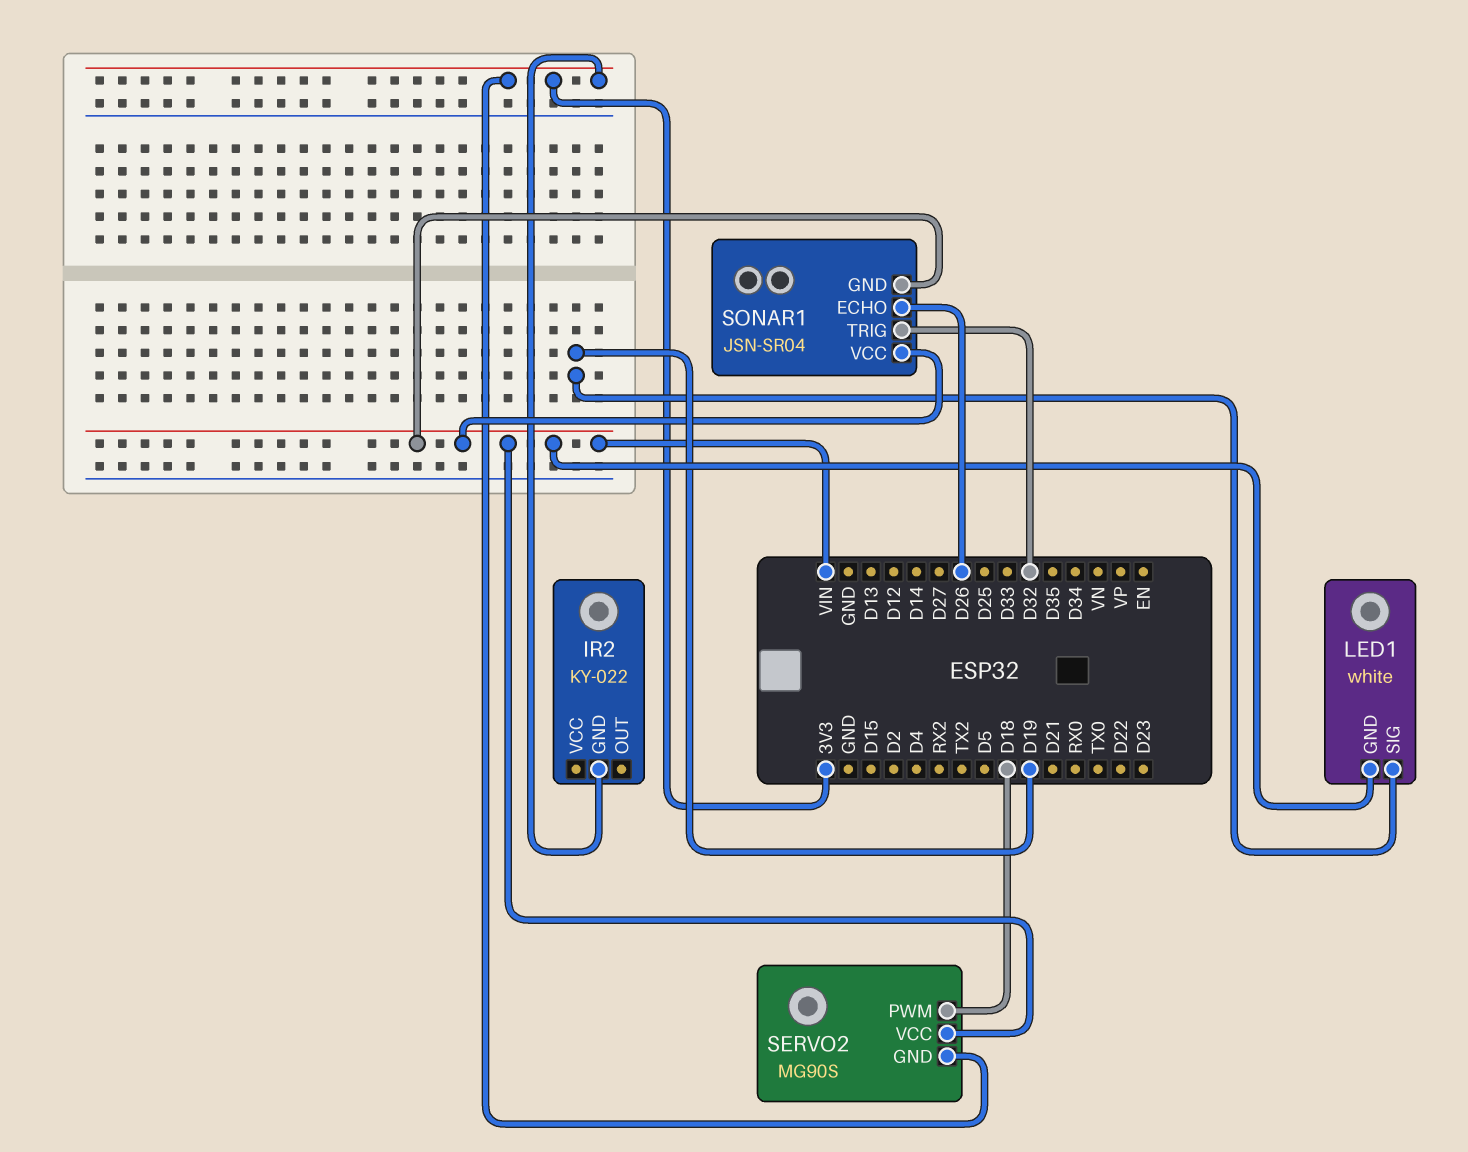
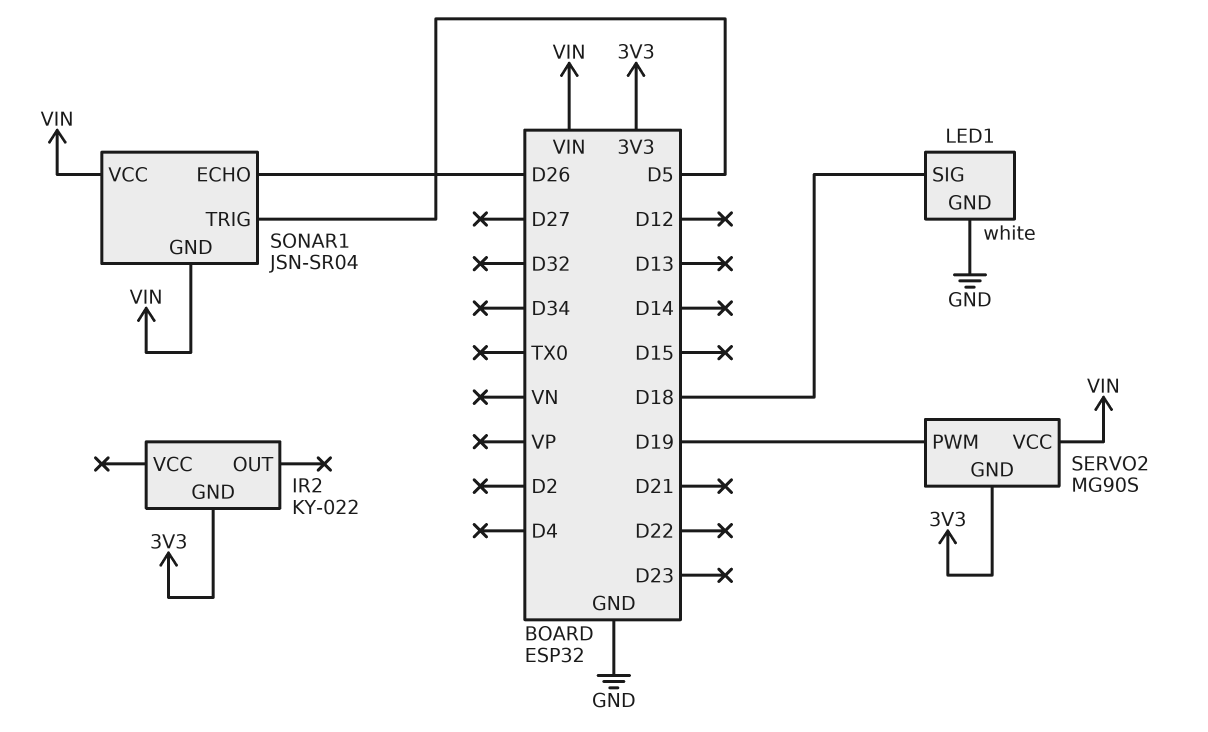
LED1 pin GND: VIN -> GND
LED1 pin SIG: D19 -> D18
SERVO2 pin PWM: D18 -> D19
SONAR1 pin TRIG: D32 -> D5

